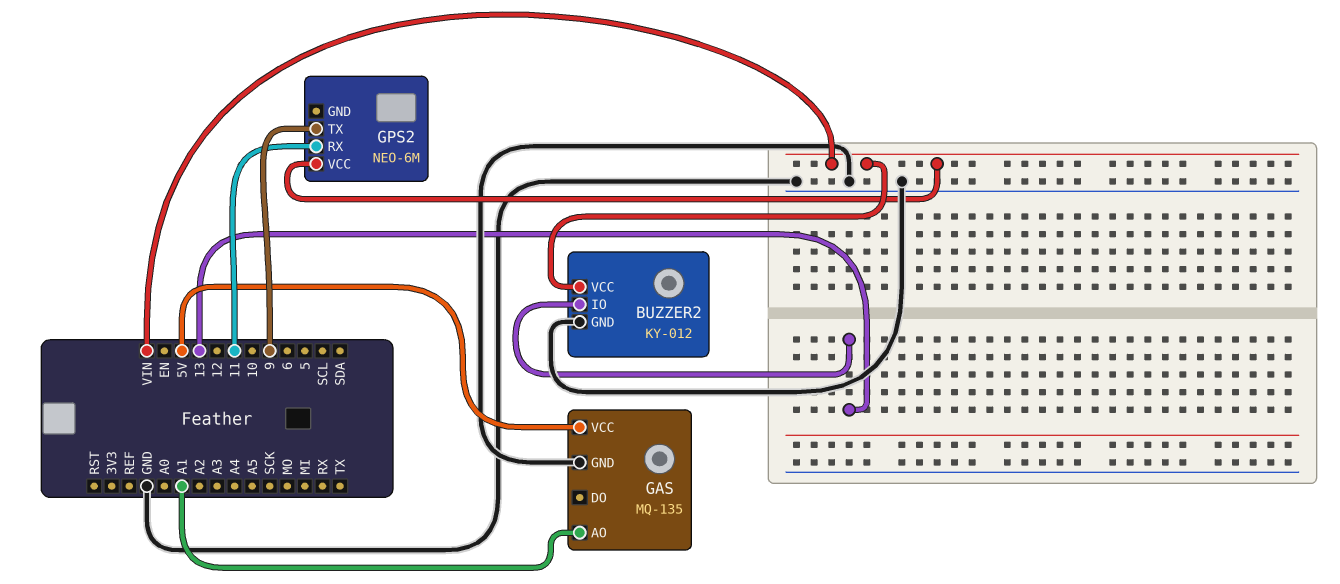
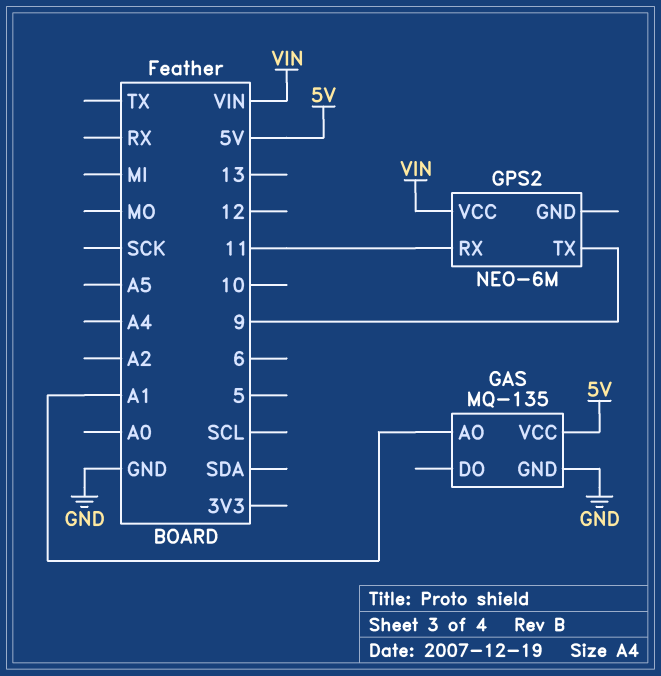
BUZZER2: KY-012 -> none
BUZZER2 pin GND: GND -> none
BUZZER2 pin IO: 13 -> none
BUZZER2 pin VCC: VIN -> none

